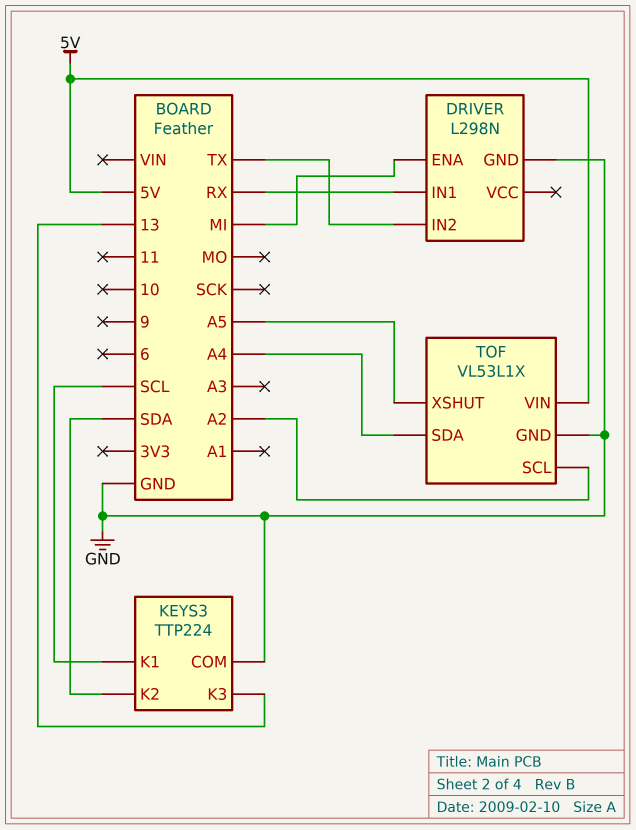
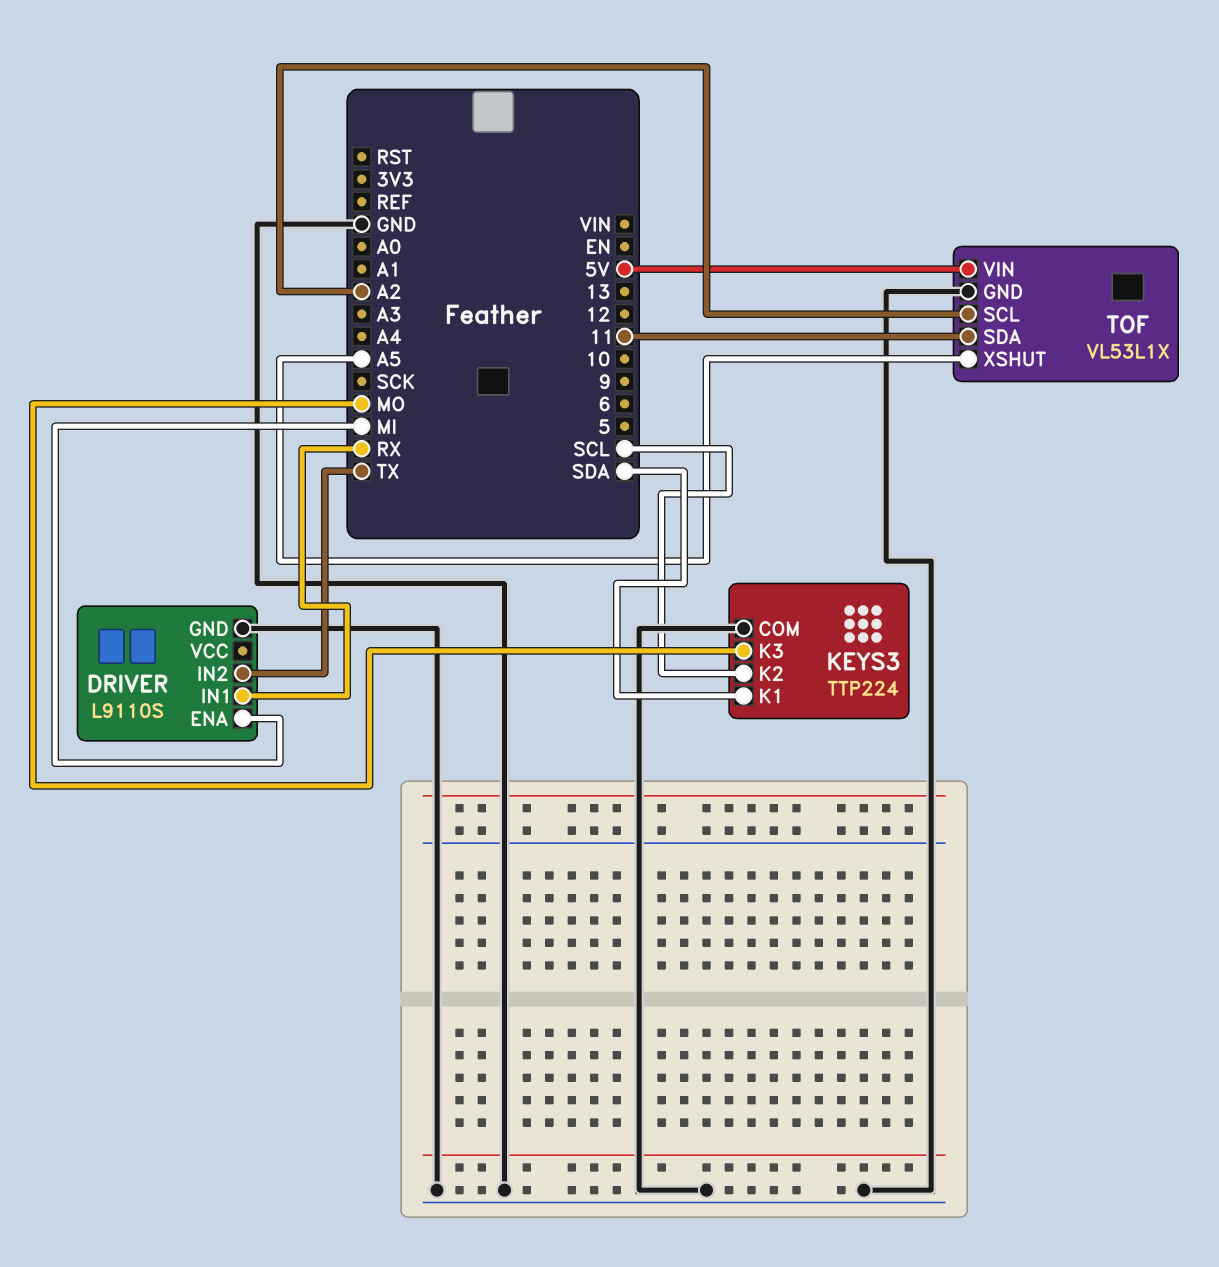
DRIVER: L298N -> L9110S
KEYS3 pin K1: SCL -> SDA
KEYS3 pin K2: SDA -> SCL
KEYS3 pin K3: 13 -> MO
TOF pin SDA: A4 -> 11

